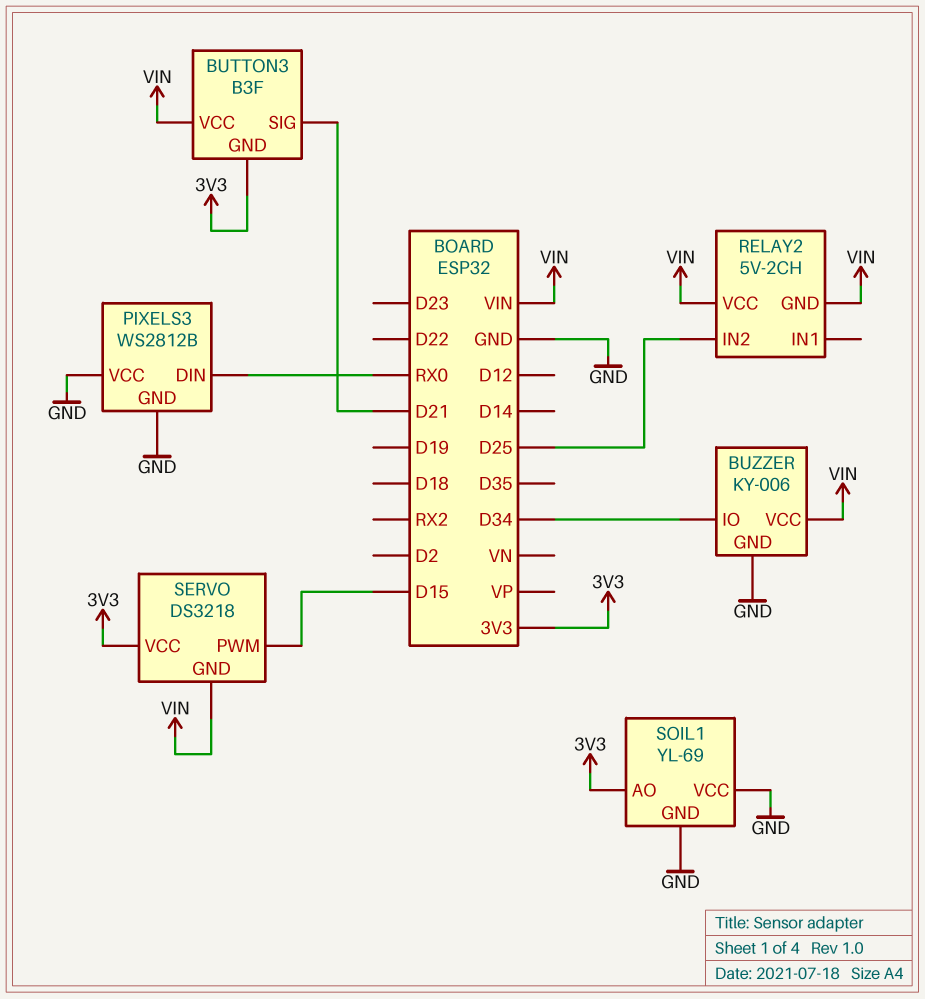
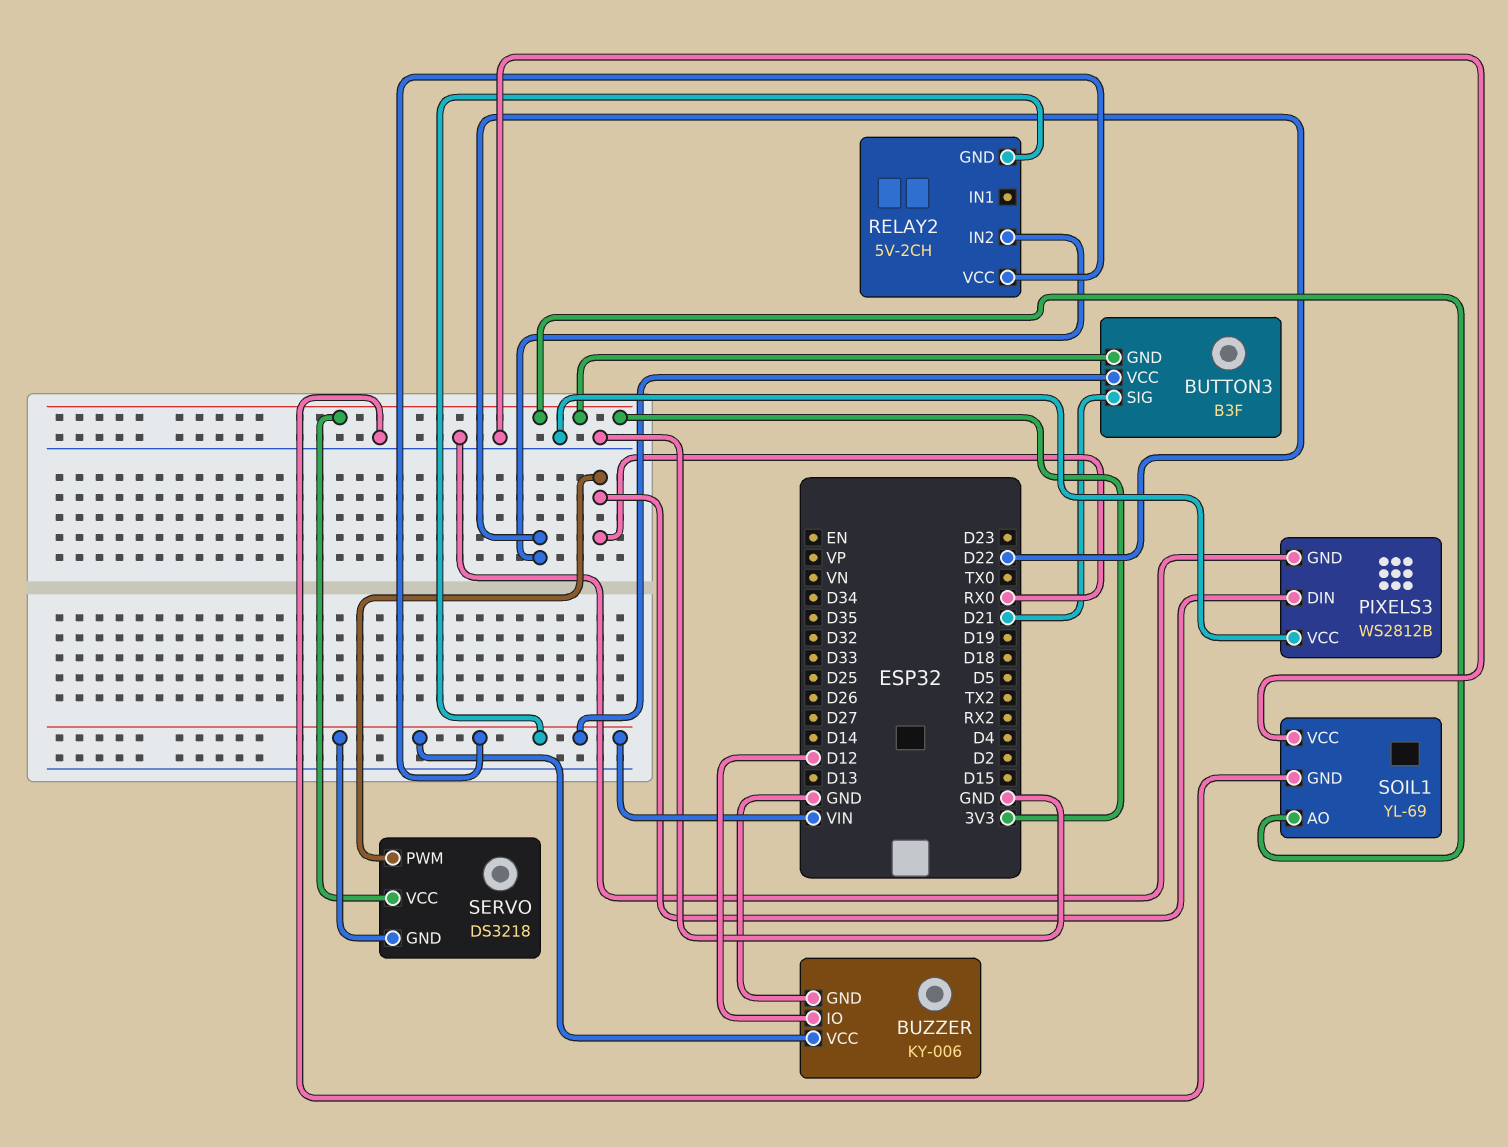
BUZZER pin IO: D34 -> D12
RELAY2 pin IN2: D25 -> D22
SERVO pin PWM: D15 -> RX0

